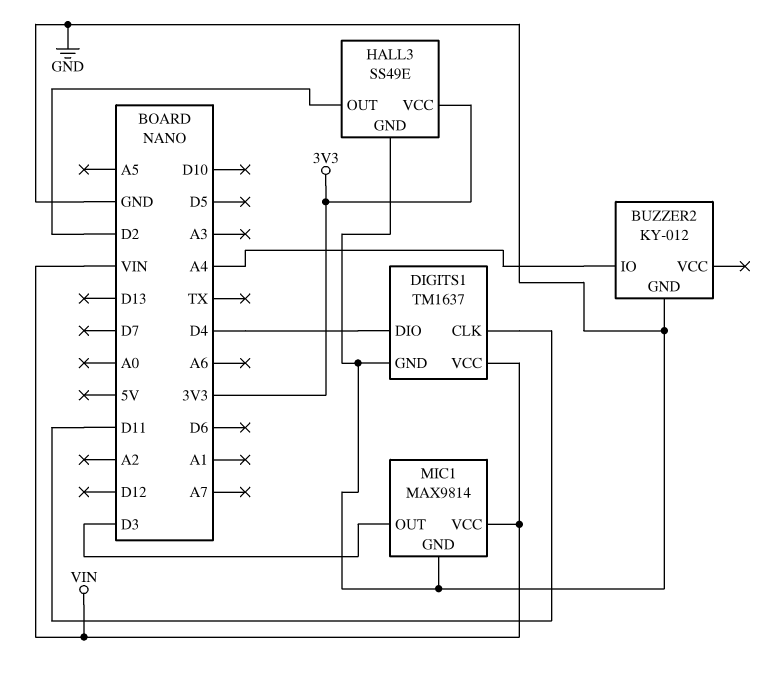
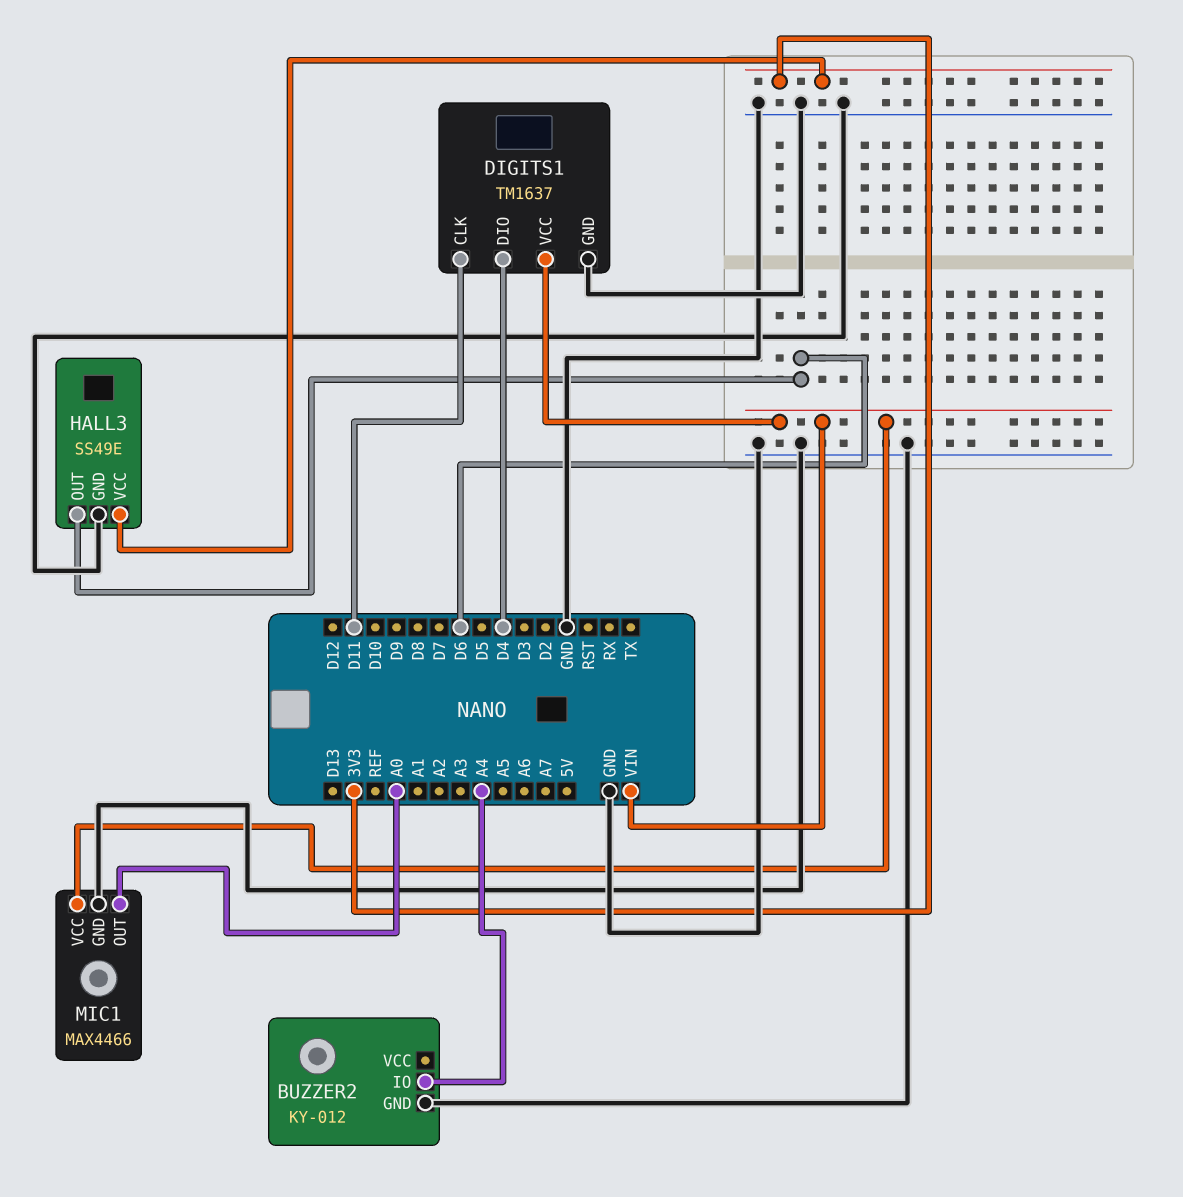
HALL3 pin OUT: D2 -> D6
MIC1: MAX9814 -> MAX4466
MIC1 pin OUT: D3 -> A0

